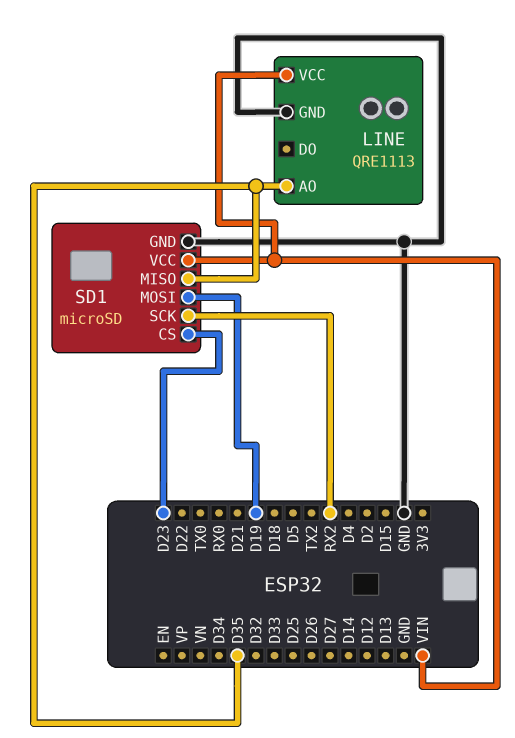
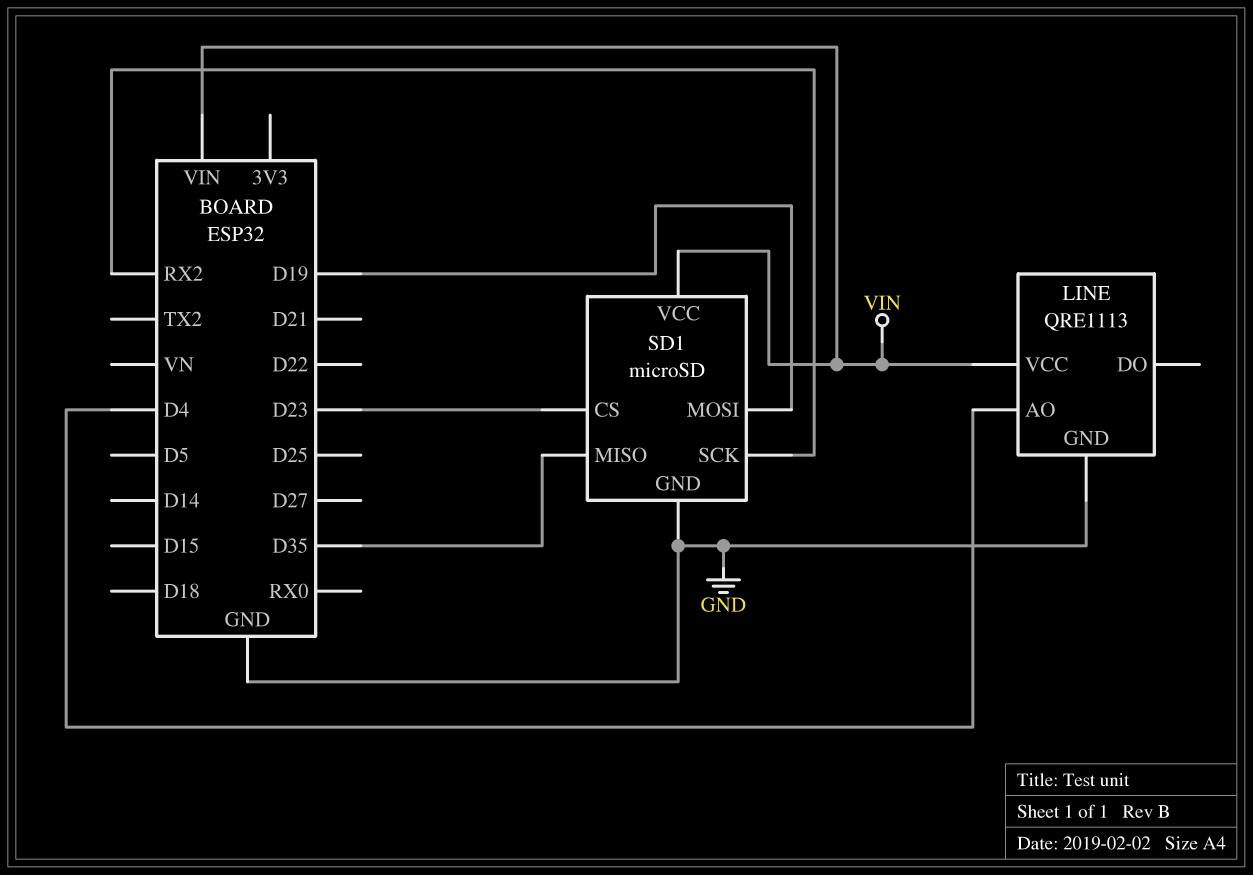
LINE pin AO: D35 -> D4

